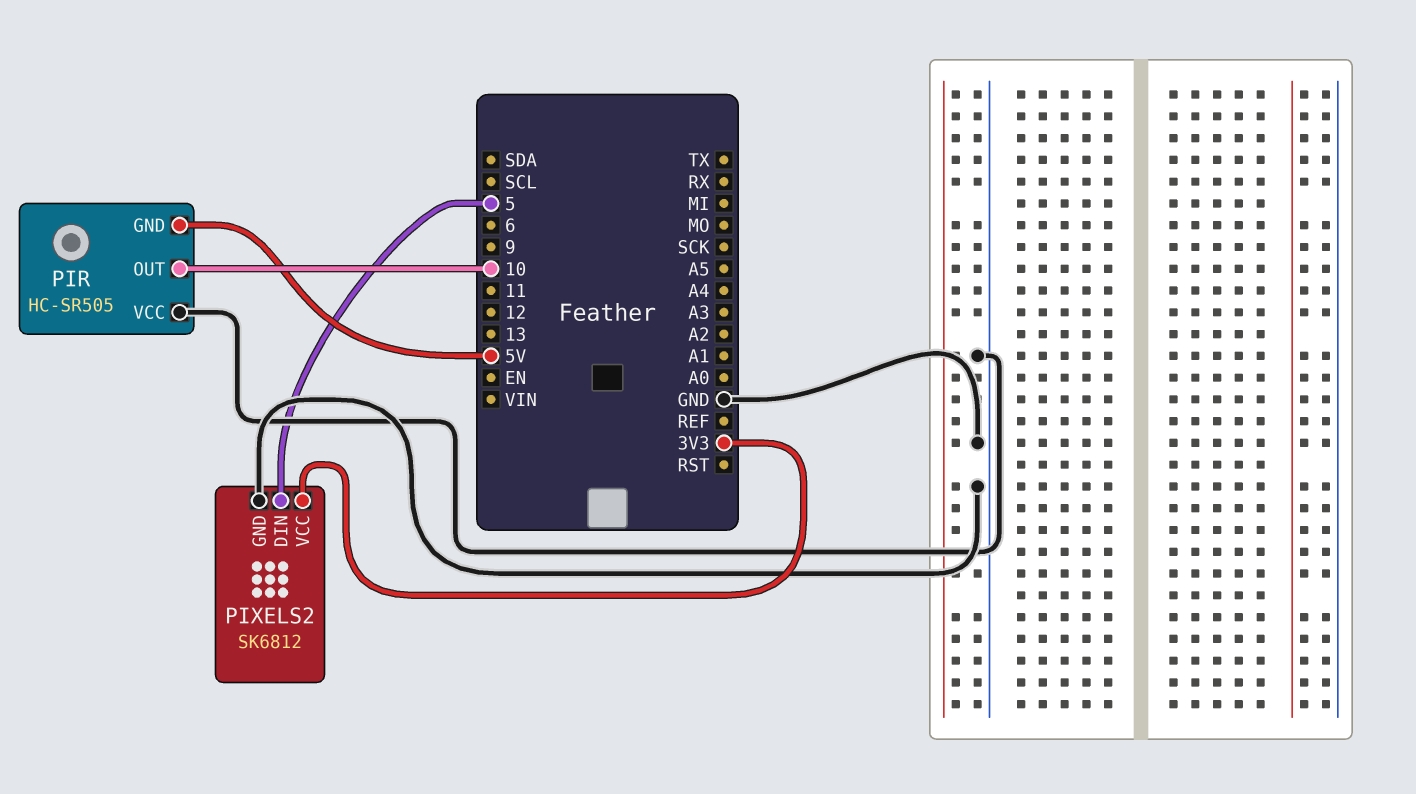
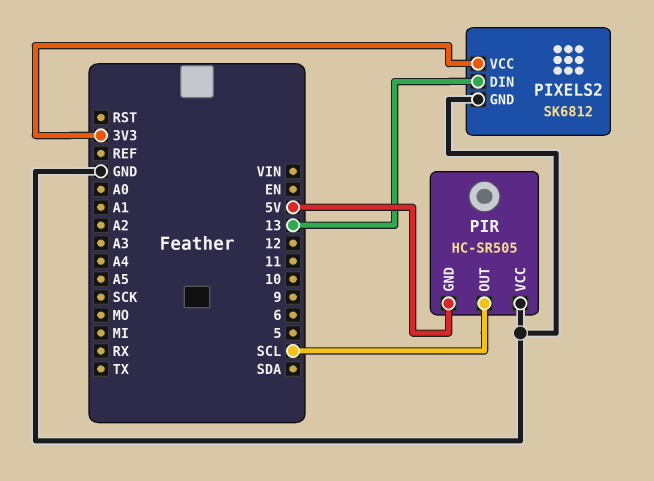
PIR pin OUT: 10 -> SCL
PIXELS2 pin DIN: 5 -> 13

